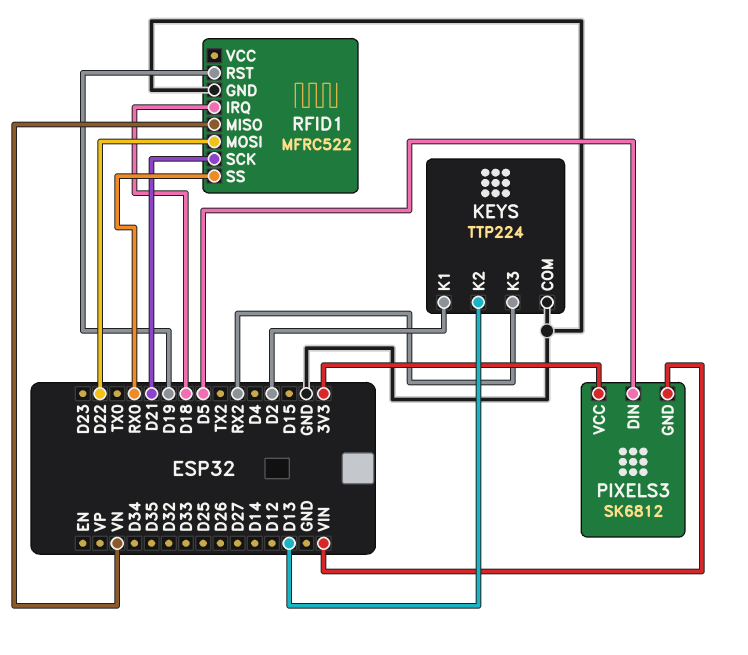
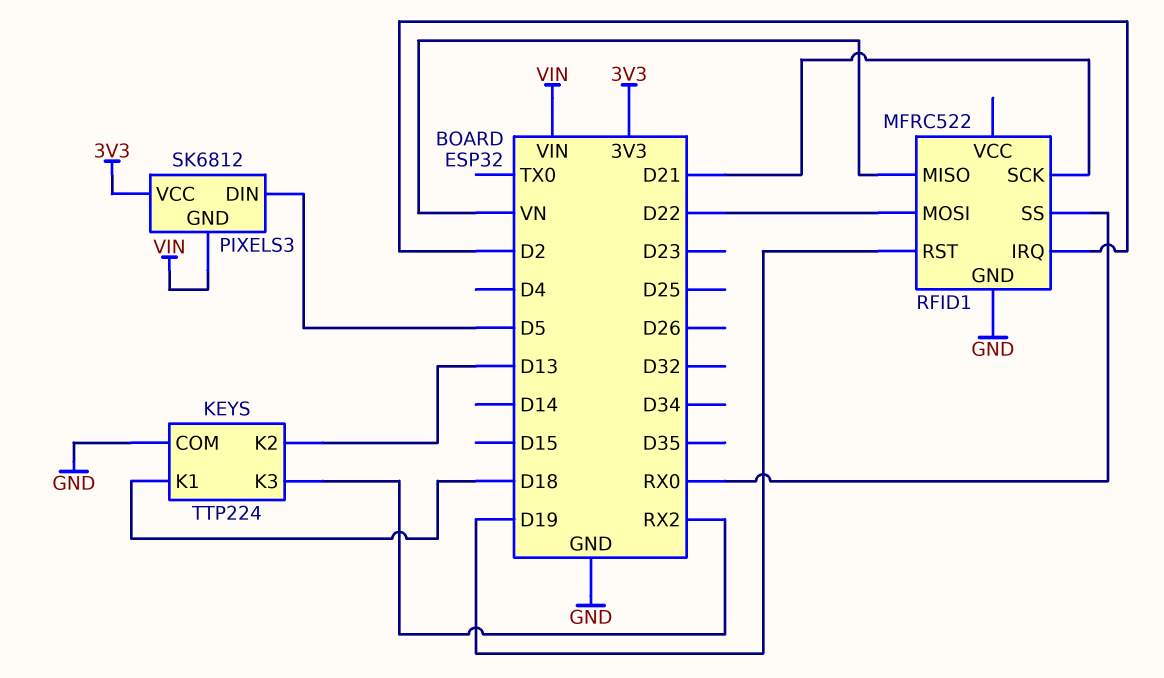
KEYS pin K1: D2 -> D18
RFID1 pin IRQ: D18 -> D2

